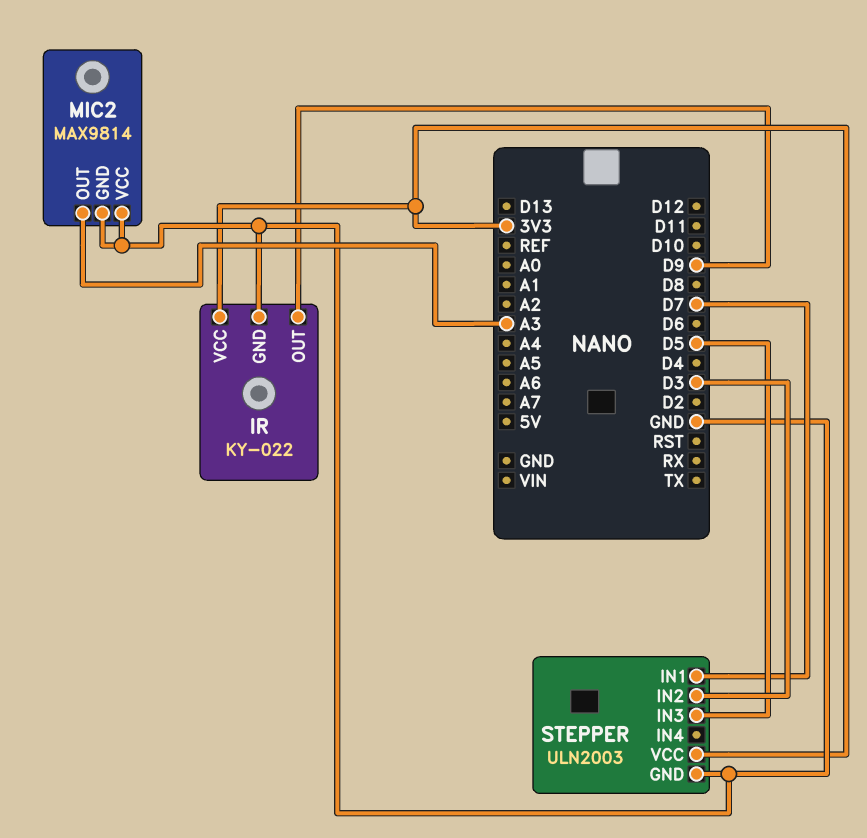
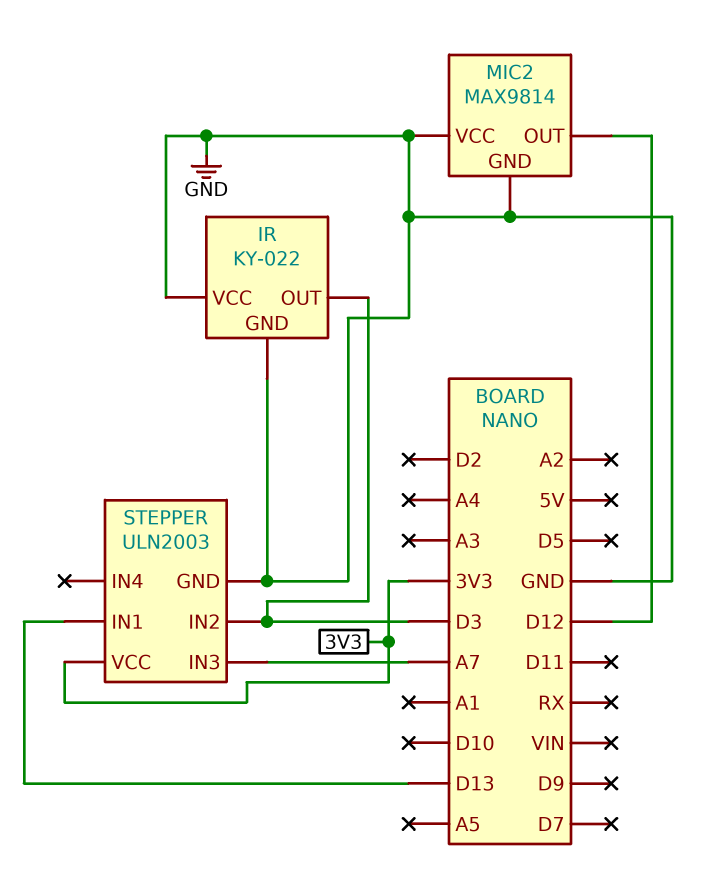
IR pin OUT: D9 -> D3
IR pin VCC: 3V3 -> GND
MIC2 pin OUT: A3 -> D12
STEPPER pin IN1: D7 -> D13
STEPPER pin IN3: D5 -> A7

